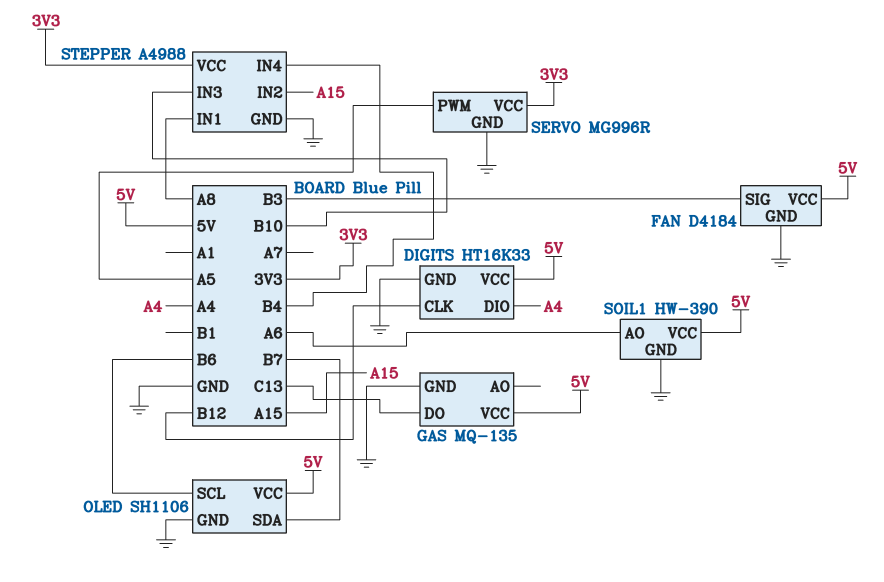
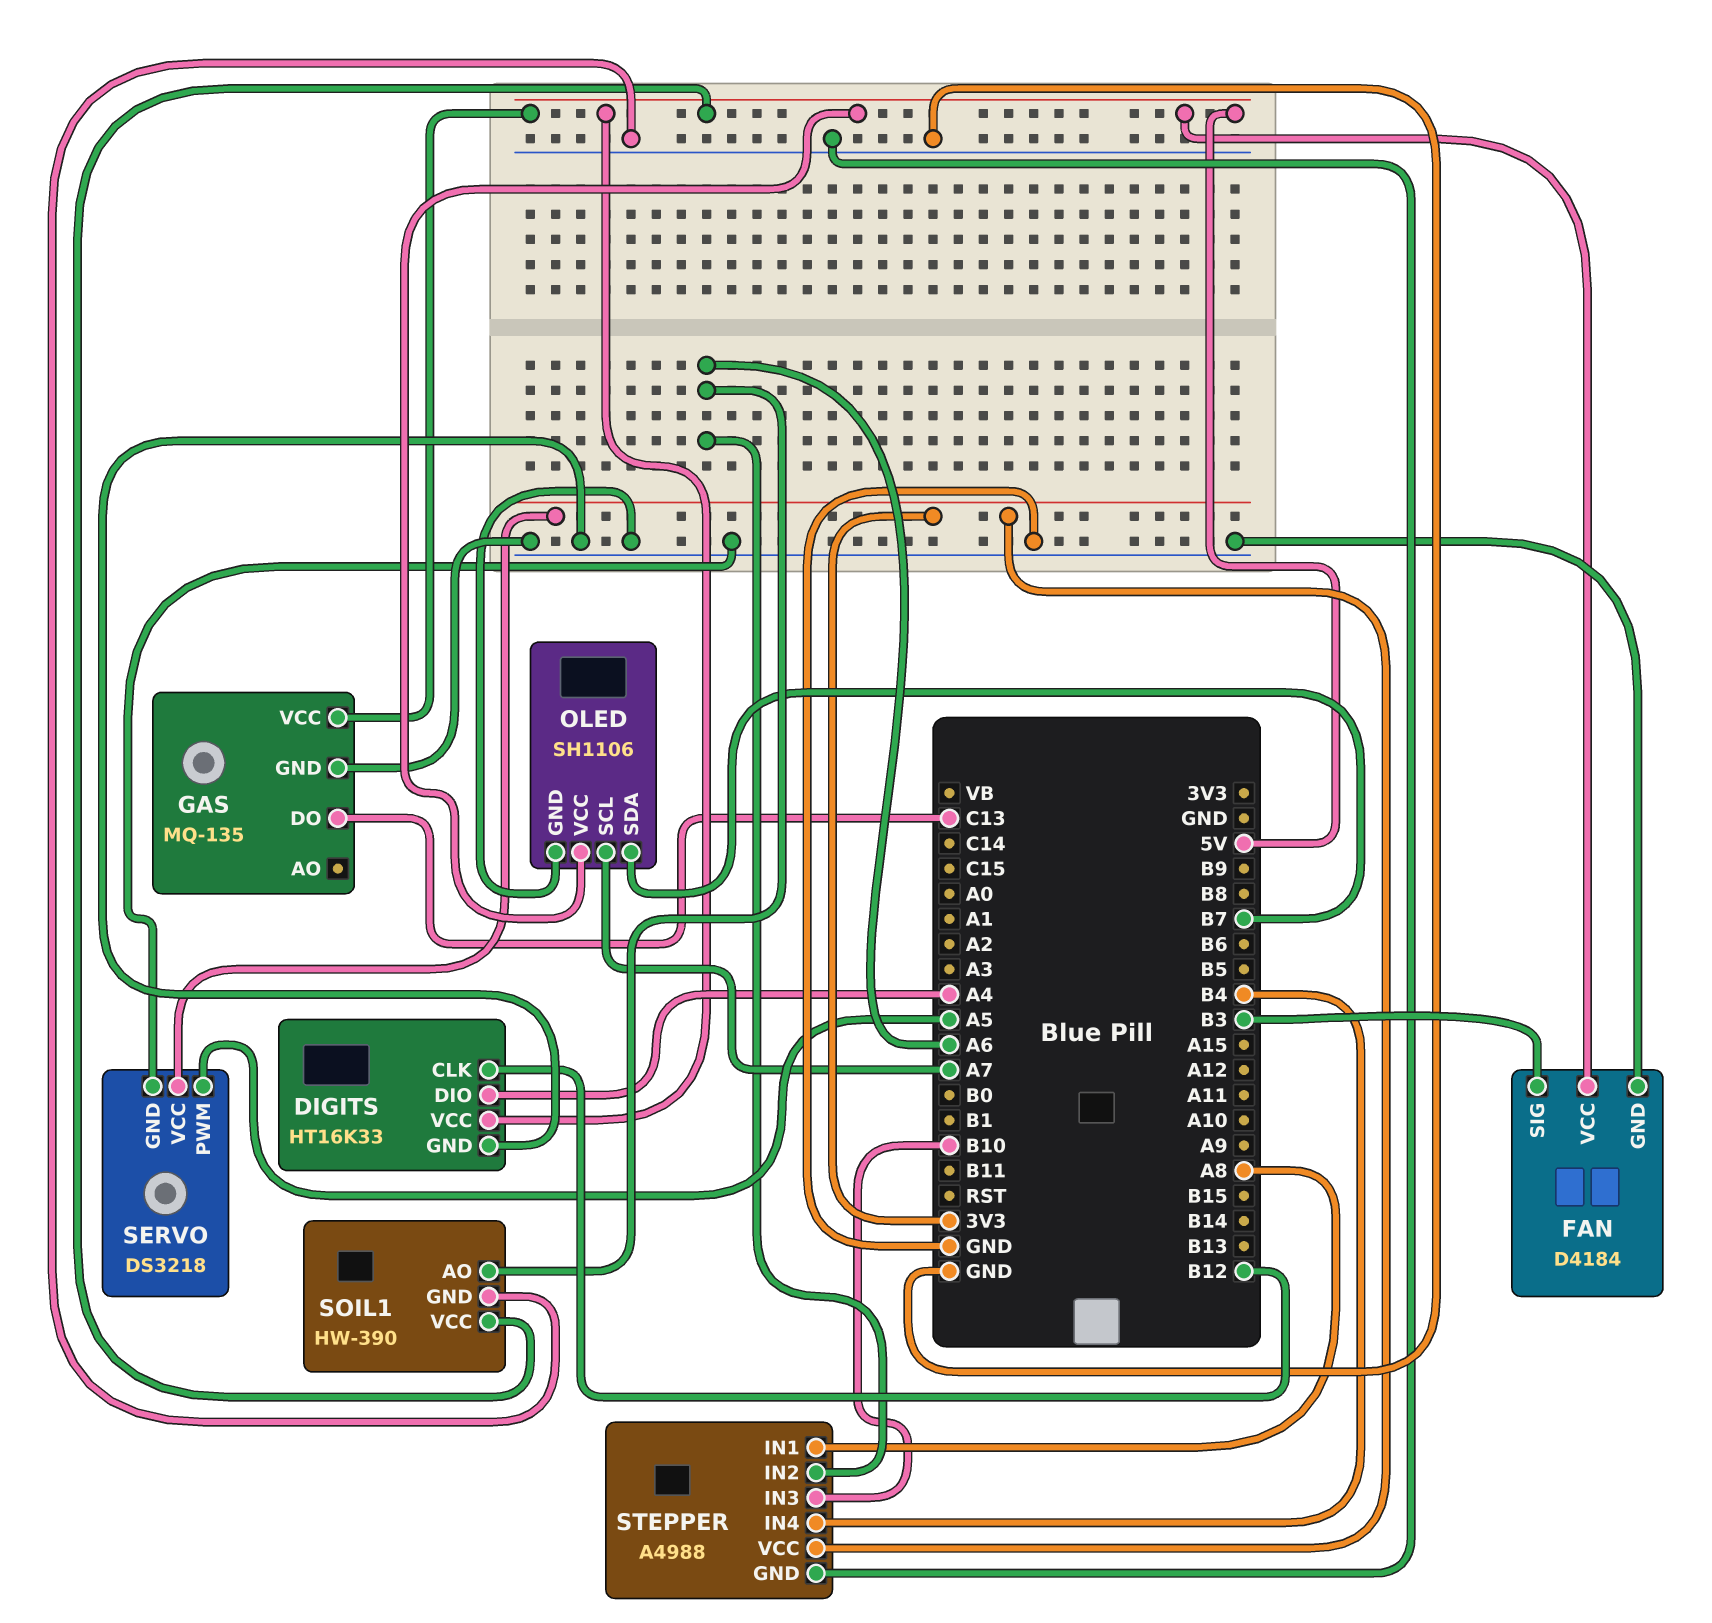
OLED pin SCL: B6 -> A7
SERVO: MG996R -> DS3218
STEPPER pin IN2: A15 -> A6

